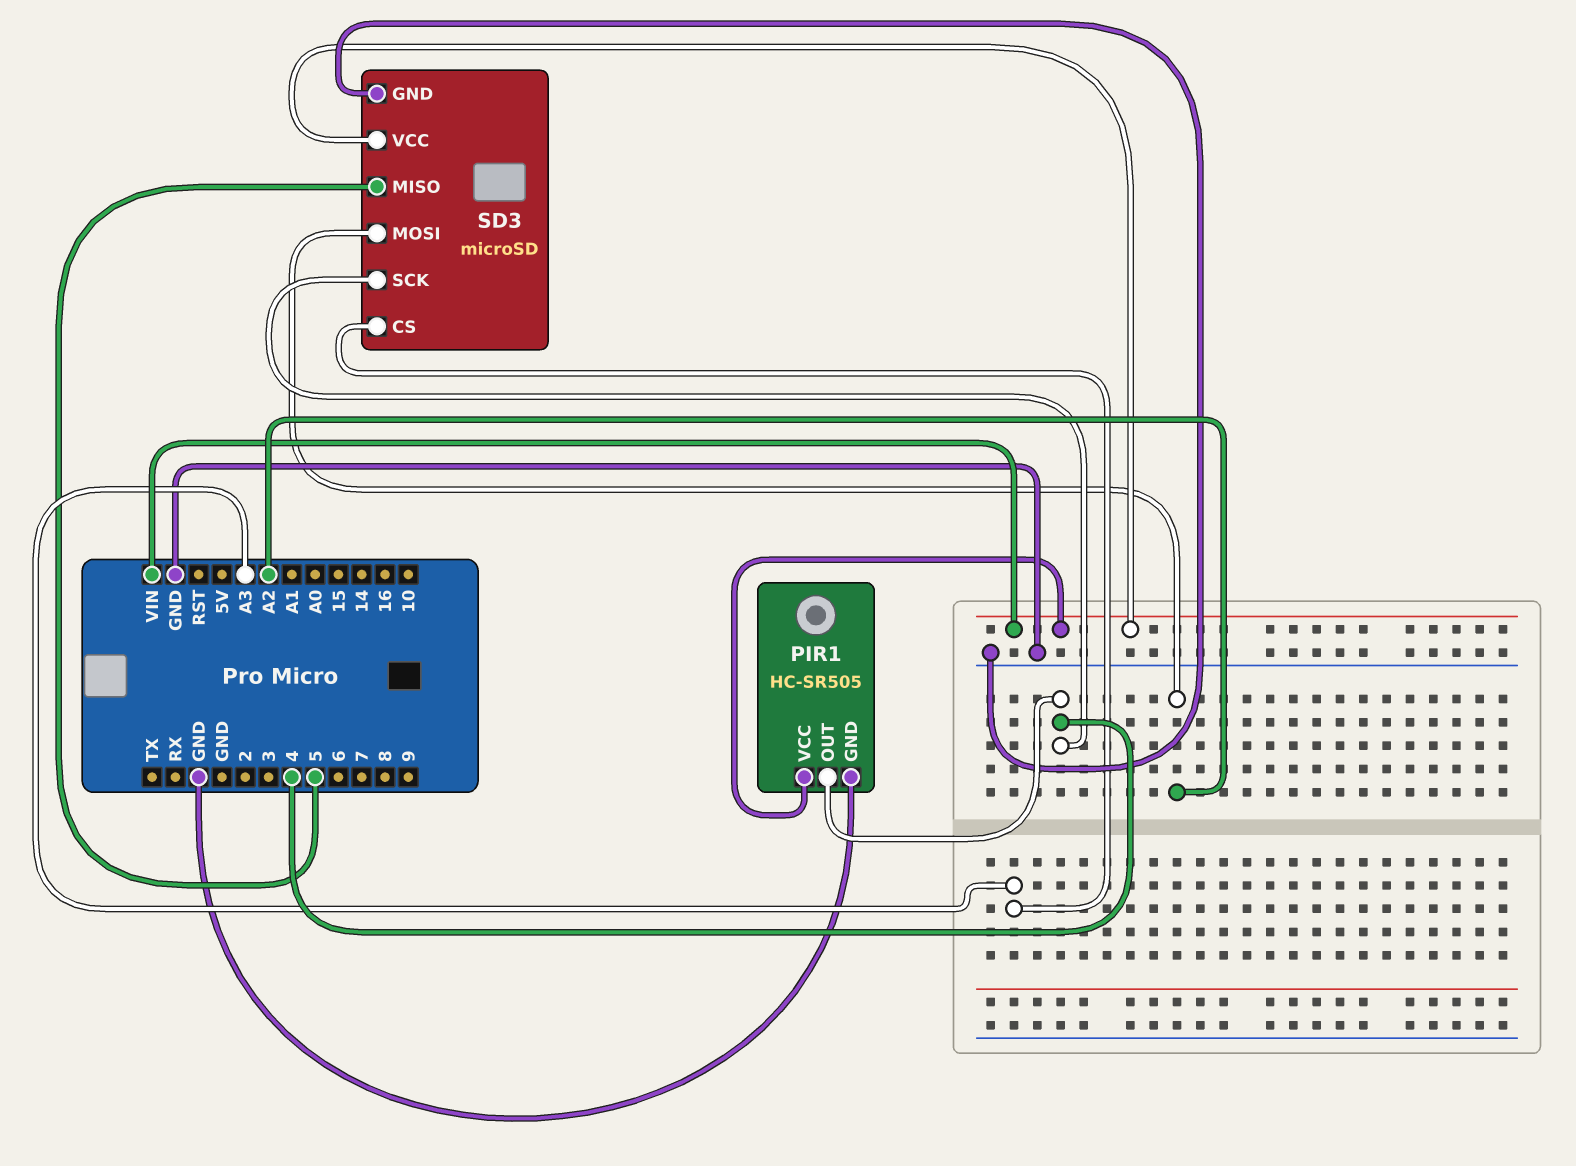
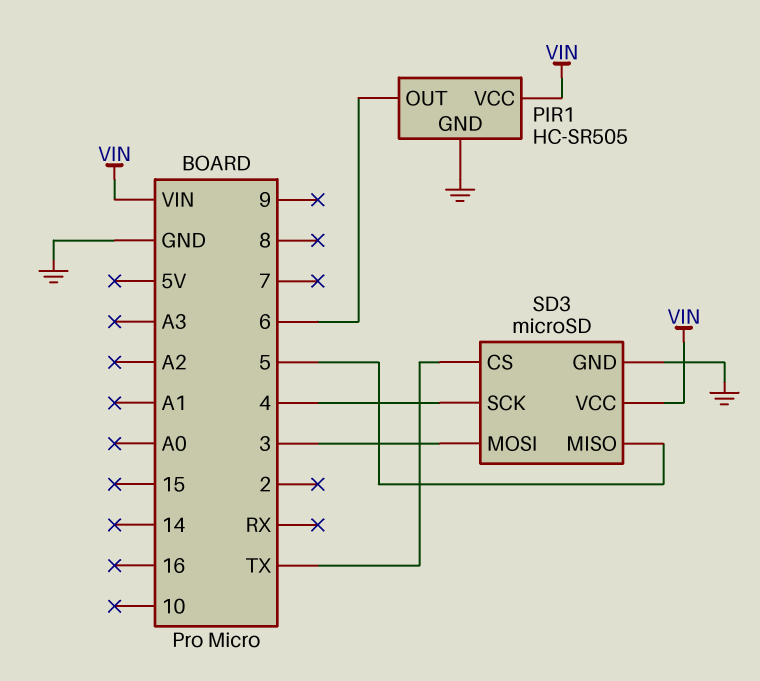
PIR1 pin OUT: 4 -> 6
SD3 pin CS: A3 -> TX
SD3 pin MOSI: A2 -> 3

